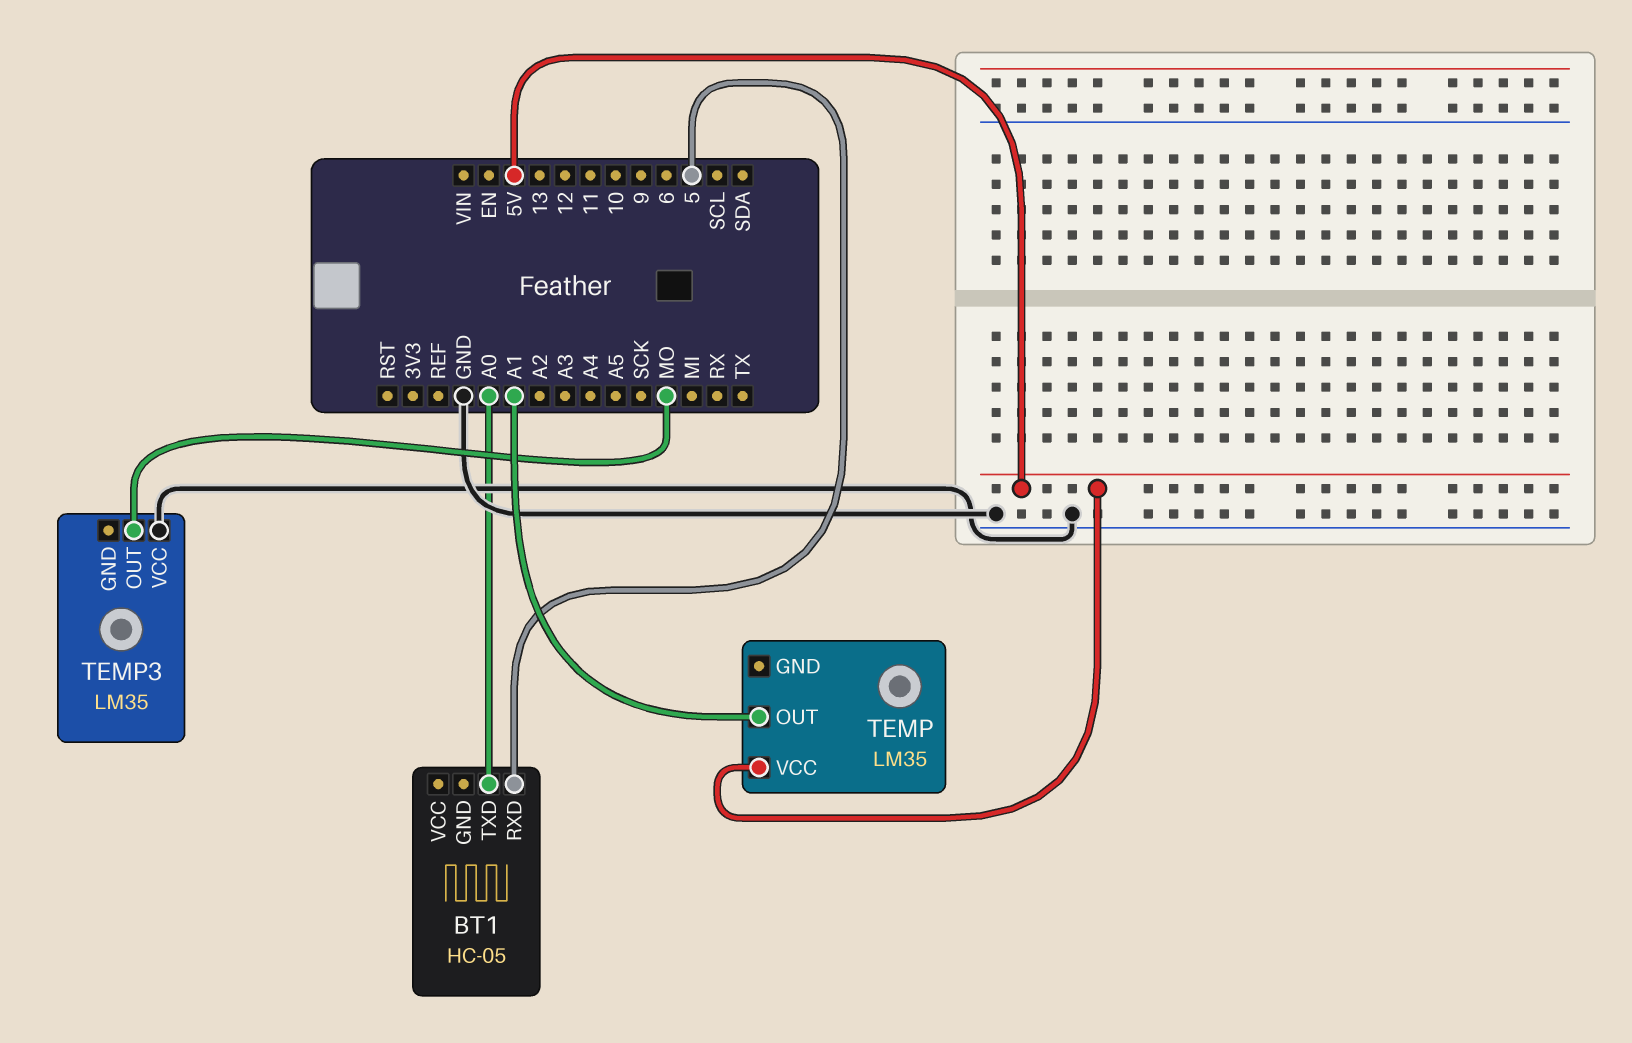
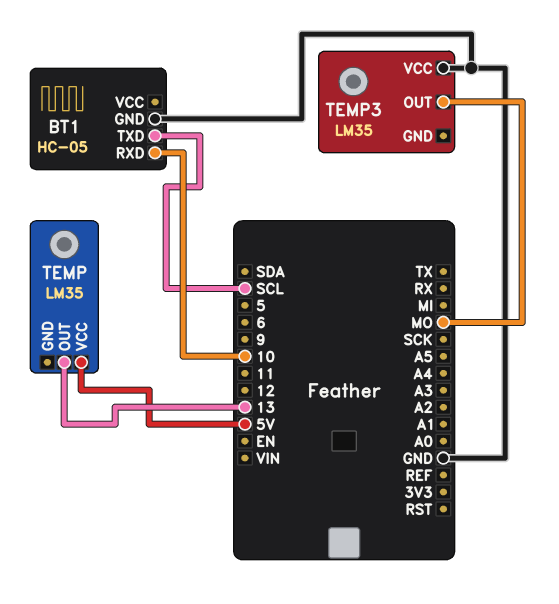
BT1 pin GND: none -> GND
BT1 pin RXD: 5 -> 10
BT1 pin TXD: A0 -> SCL
TEMP pin OUT: A1 -> 13

